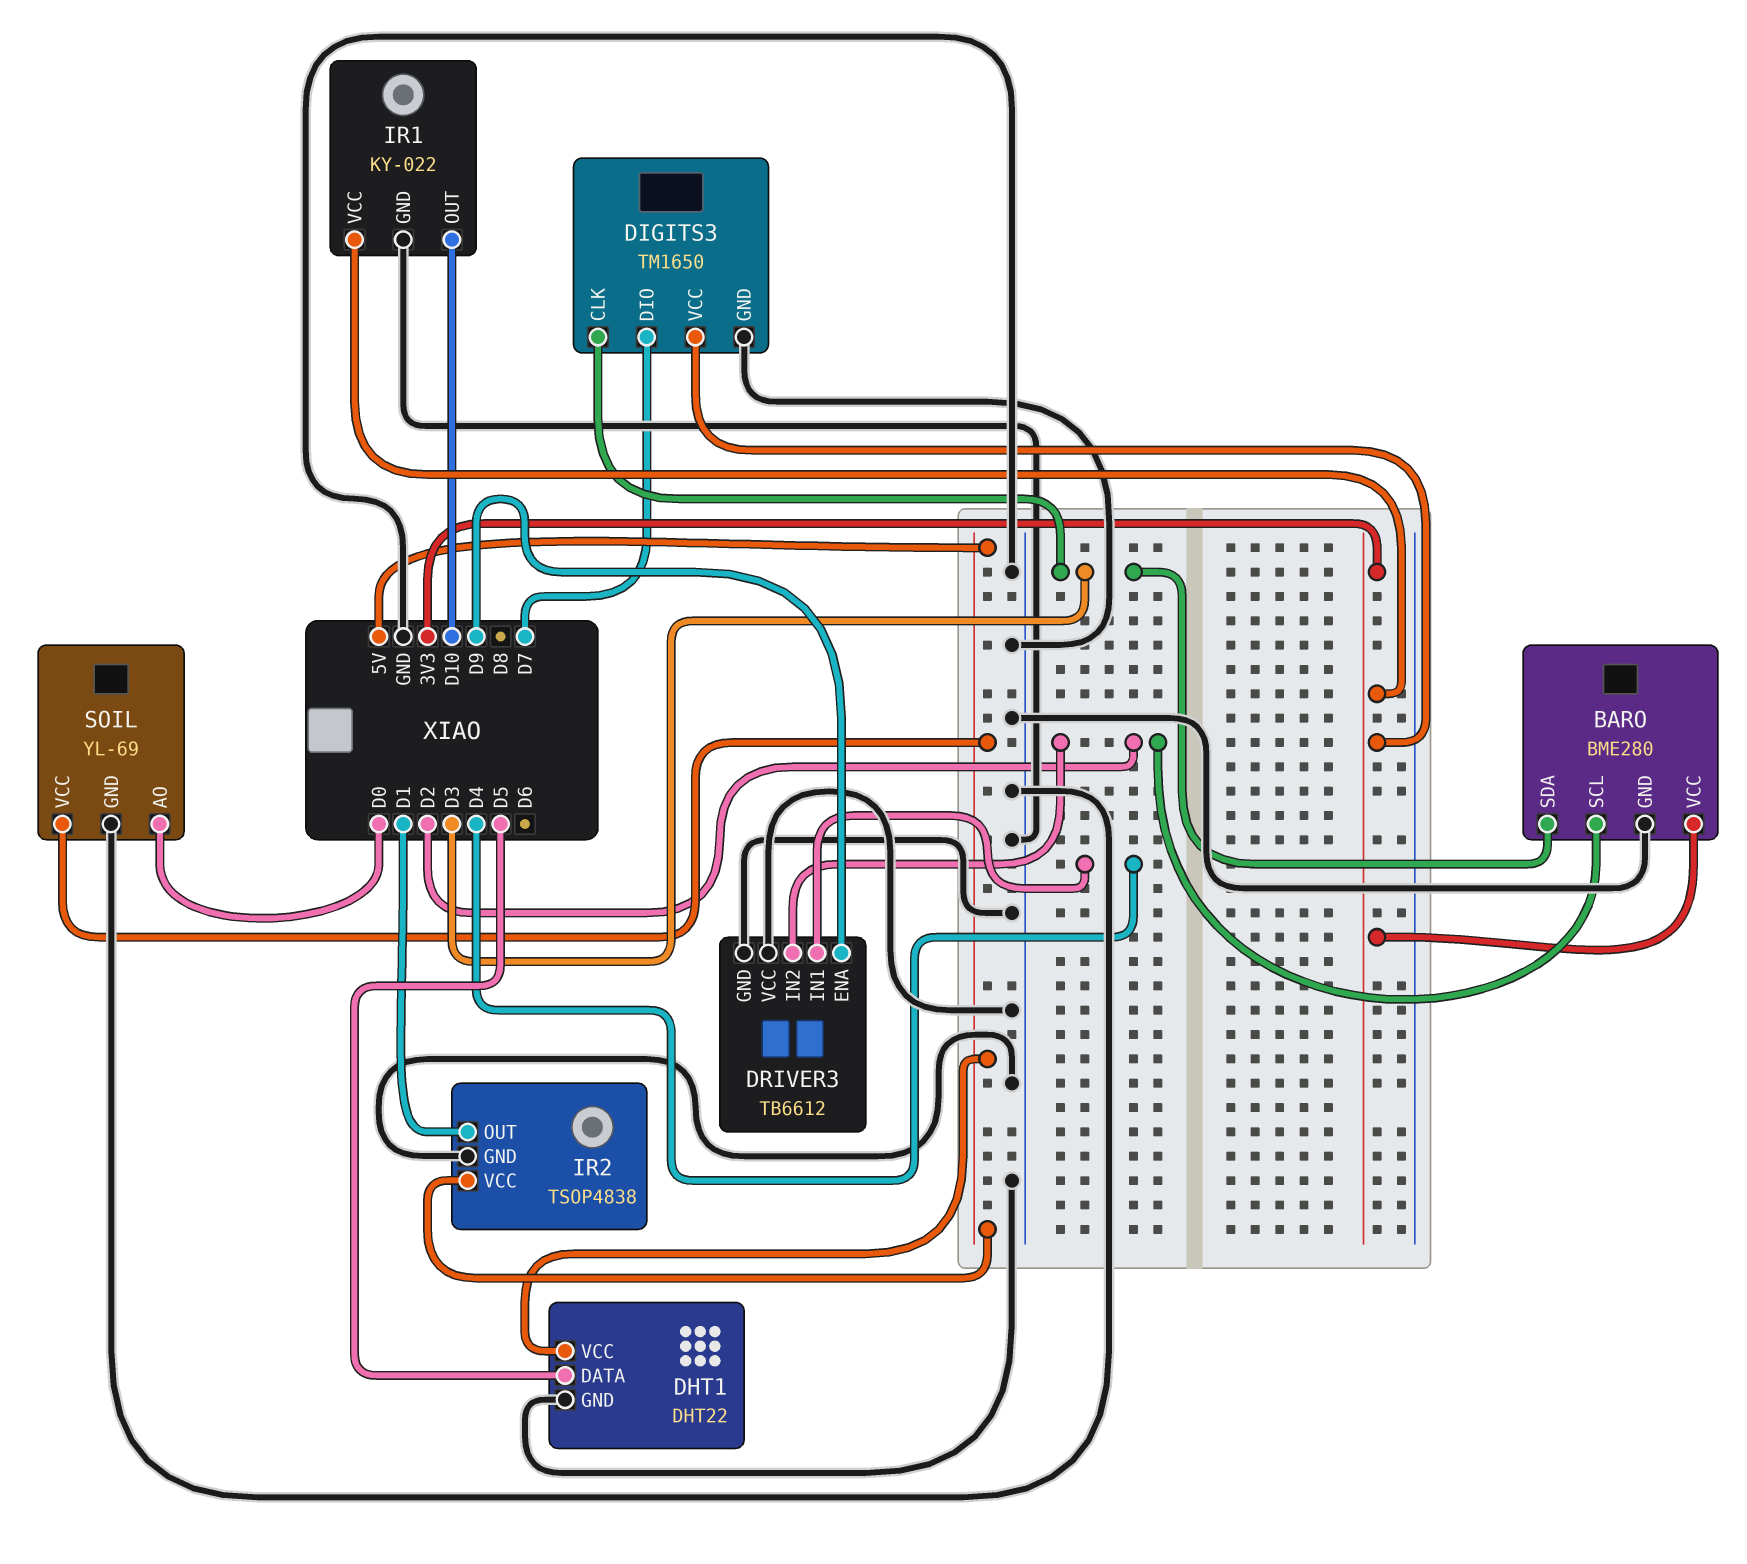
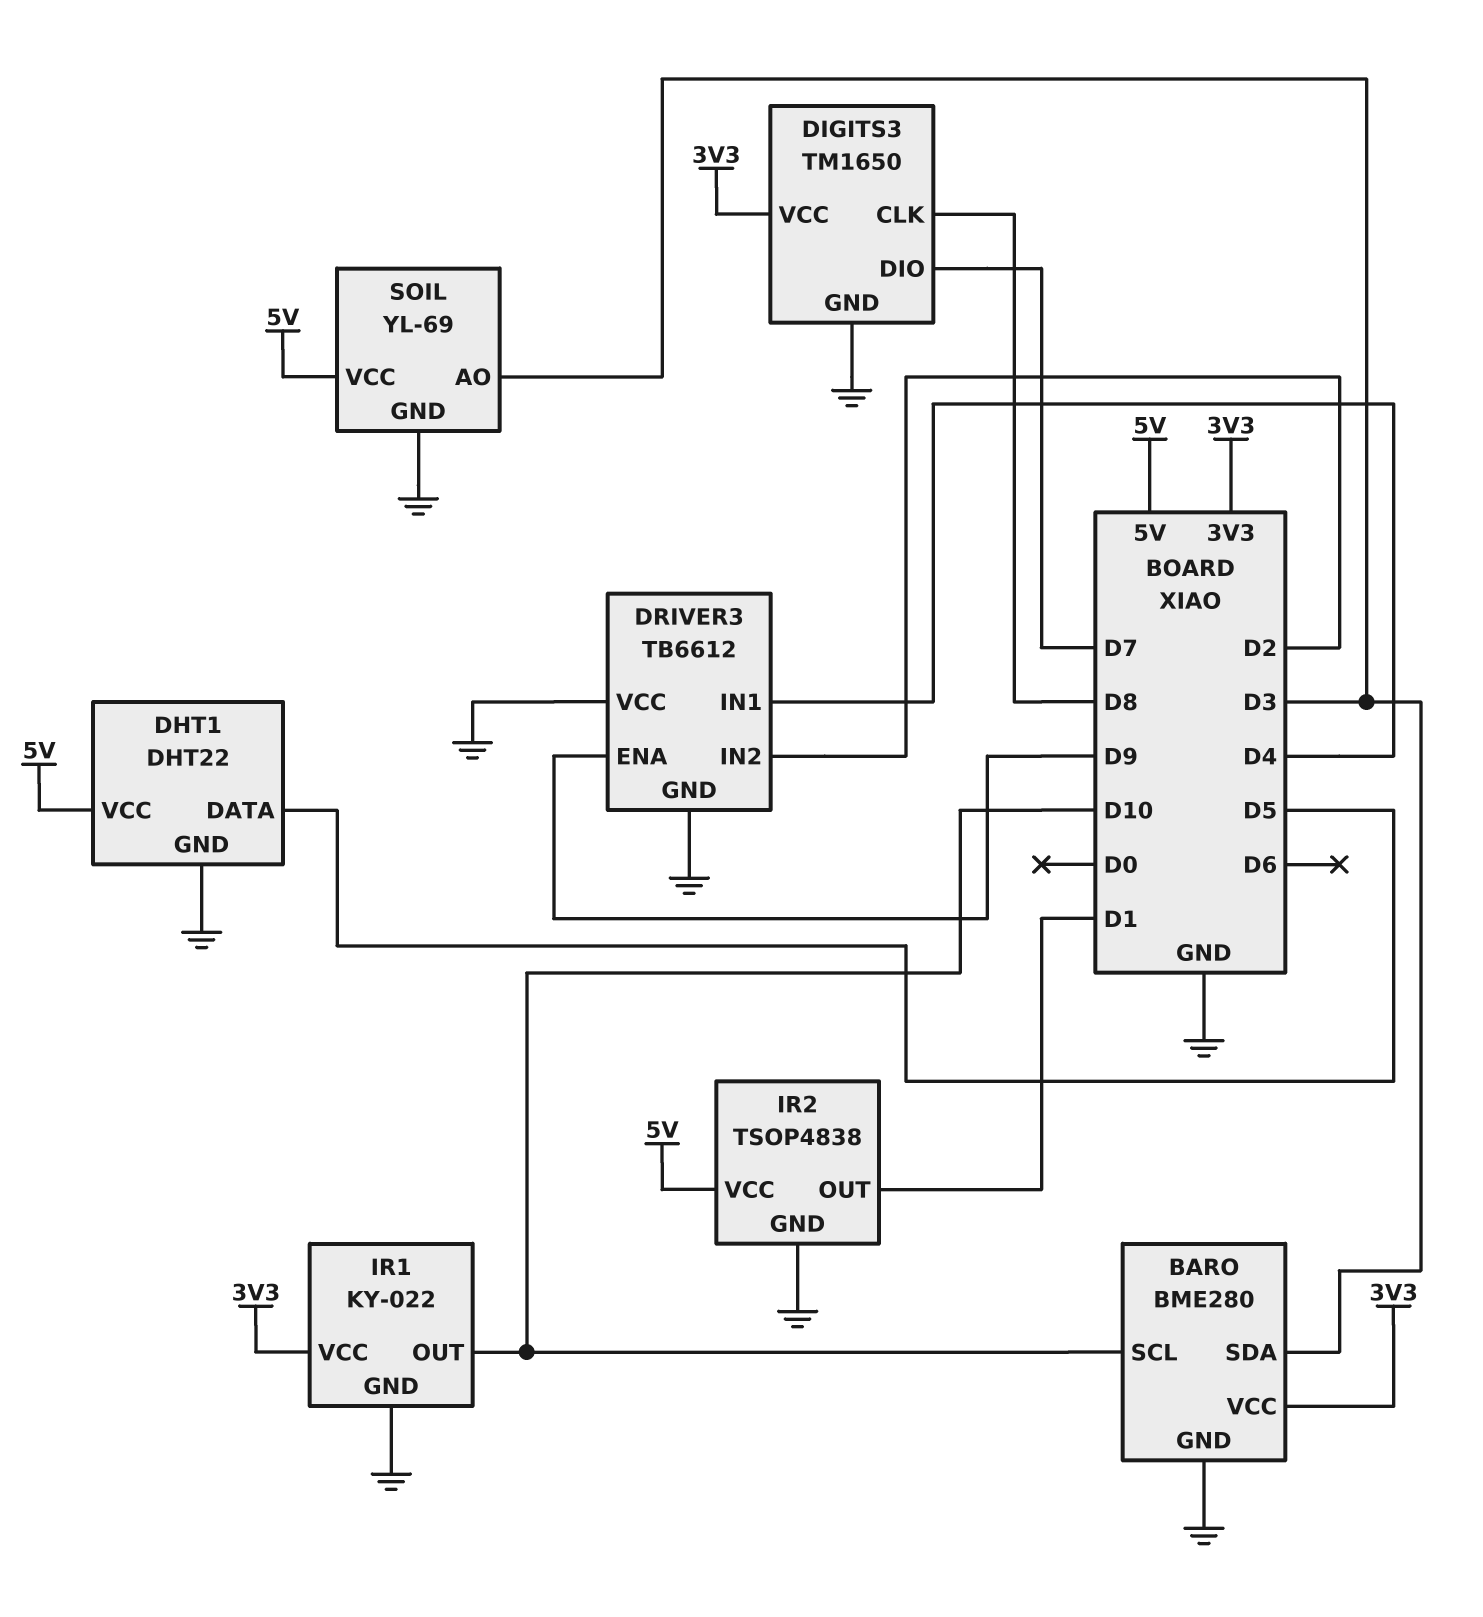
BARO pin SCL: D2 -> D10
DIGITS3 pin CLK: D3 -> D8
SOIL pin AO: D0 -> D3

